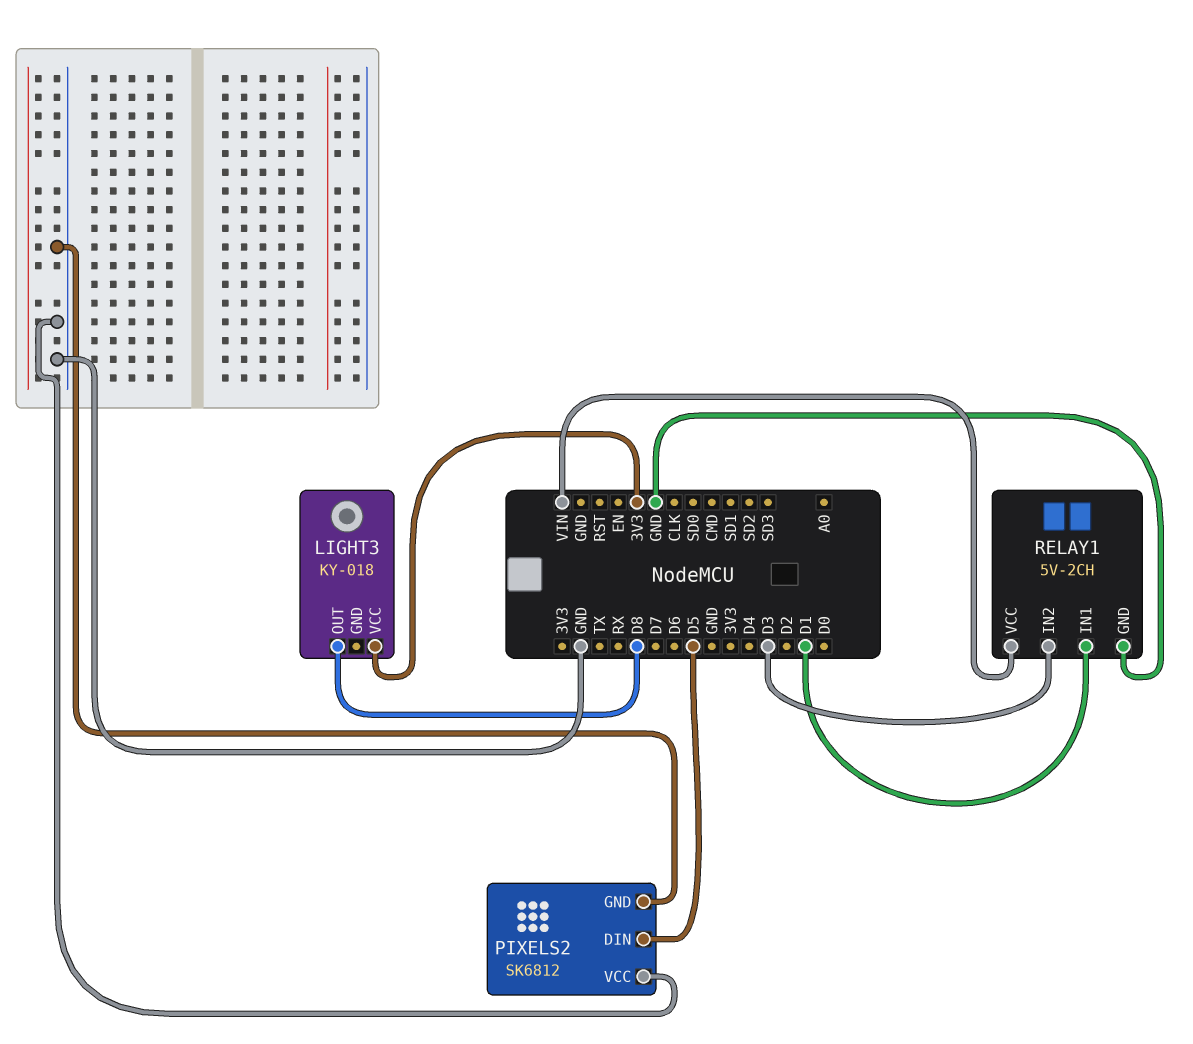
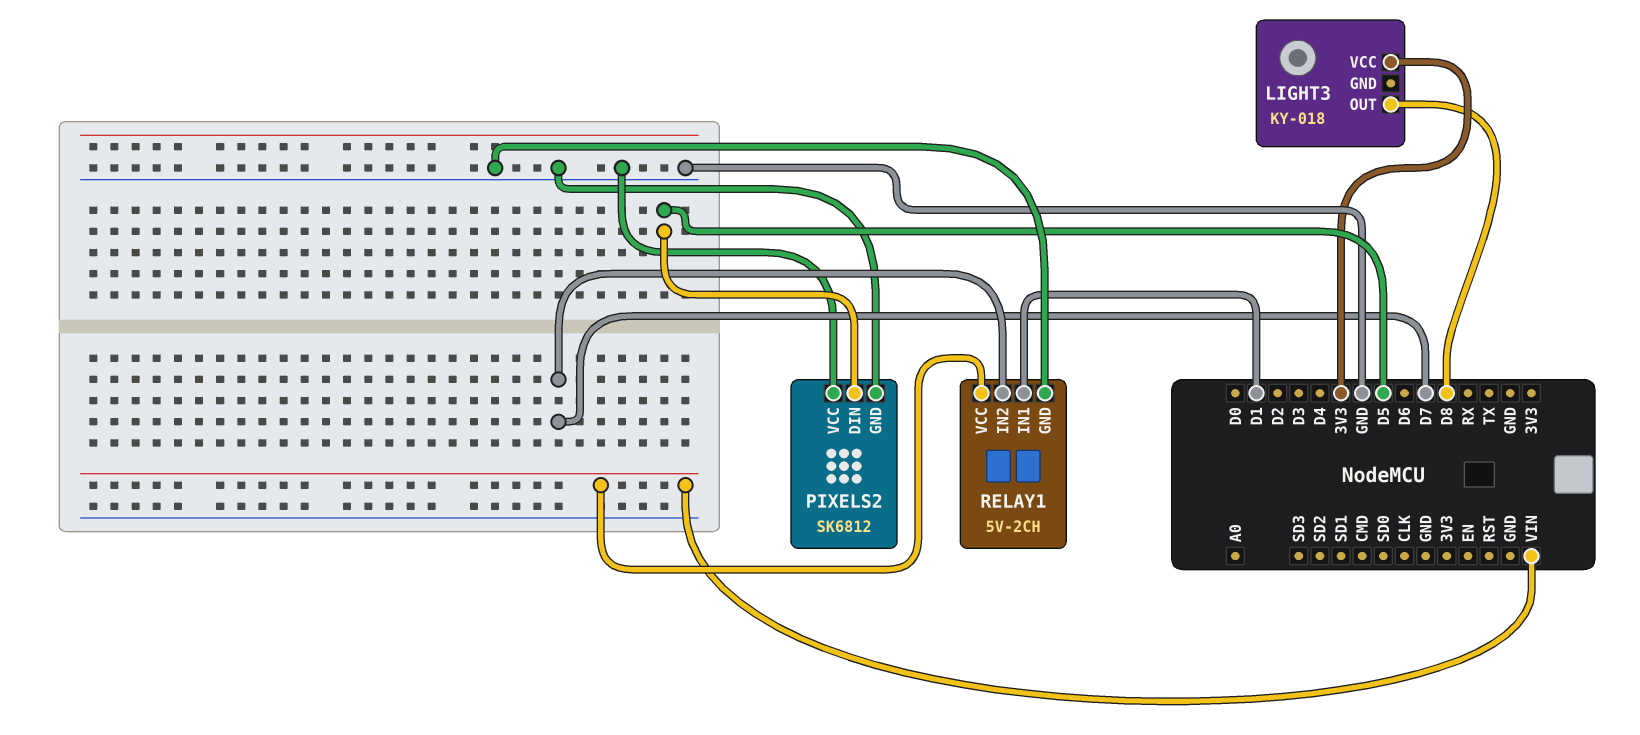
RELAY1 pin IN2: D3 -> D7

